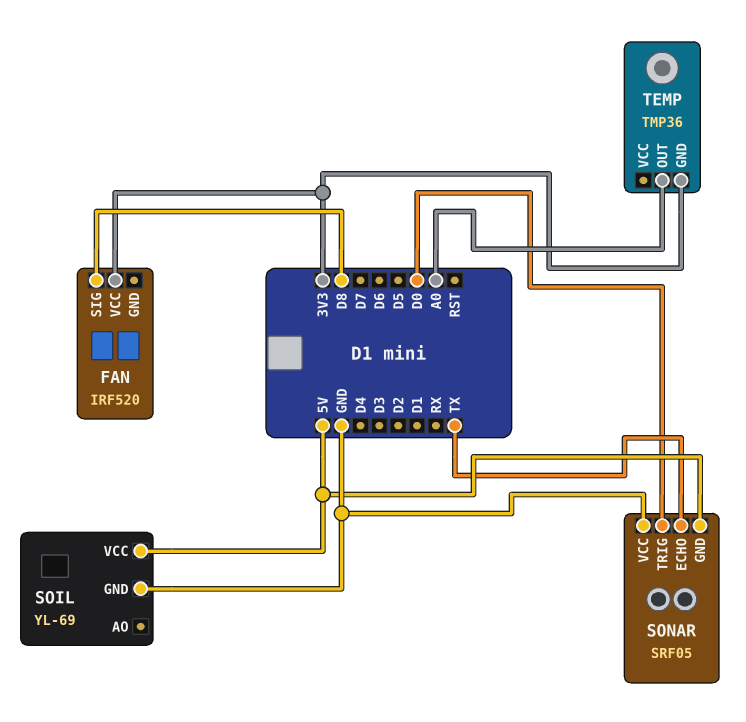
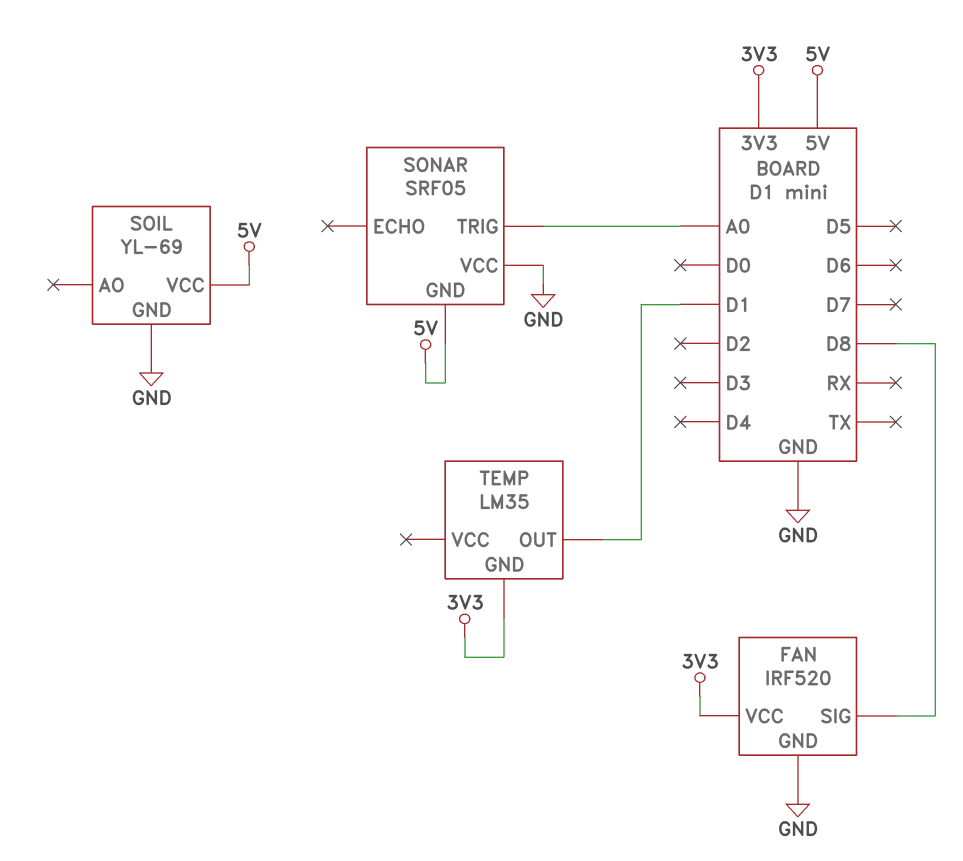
FAN pin GND: none -> GND
SONAR pin ECHO: TX -> none
SONAR pin TRIG: D0 -> A0
TEMP: TMP36 -> LM35
TEMP pin OUT: A0 -> D1

